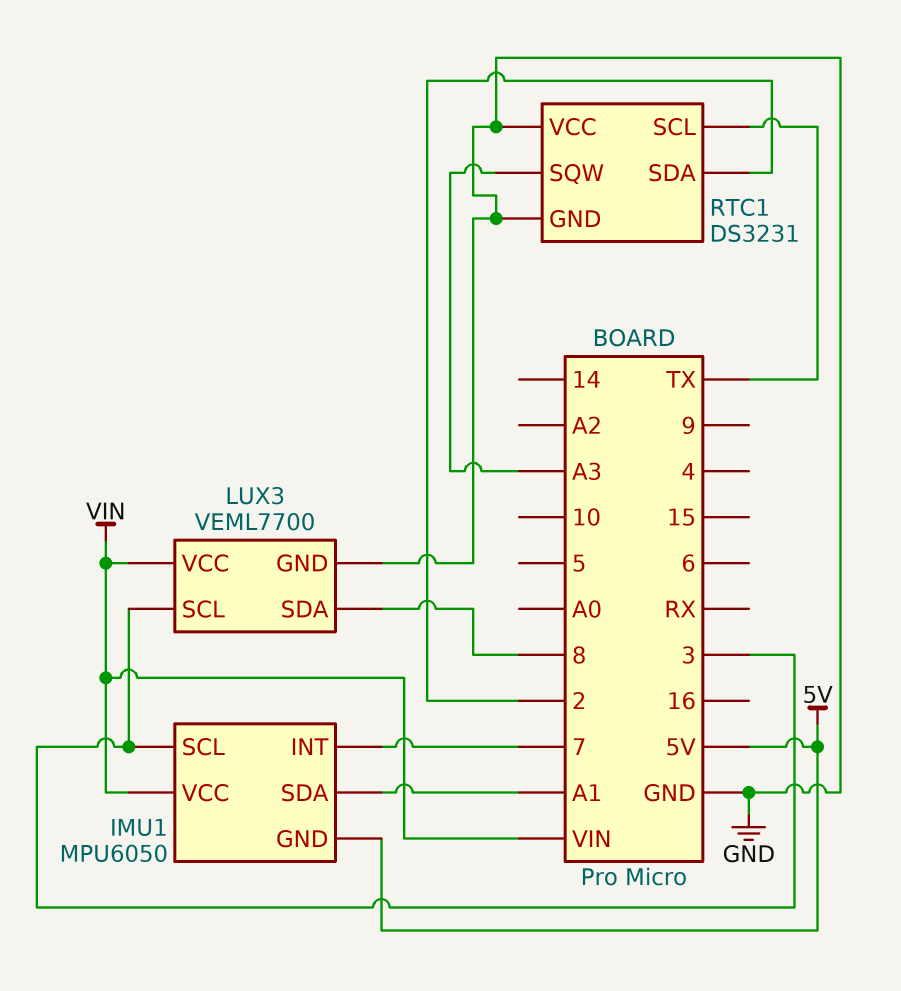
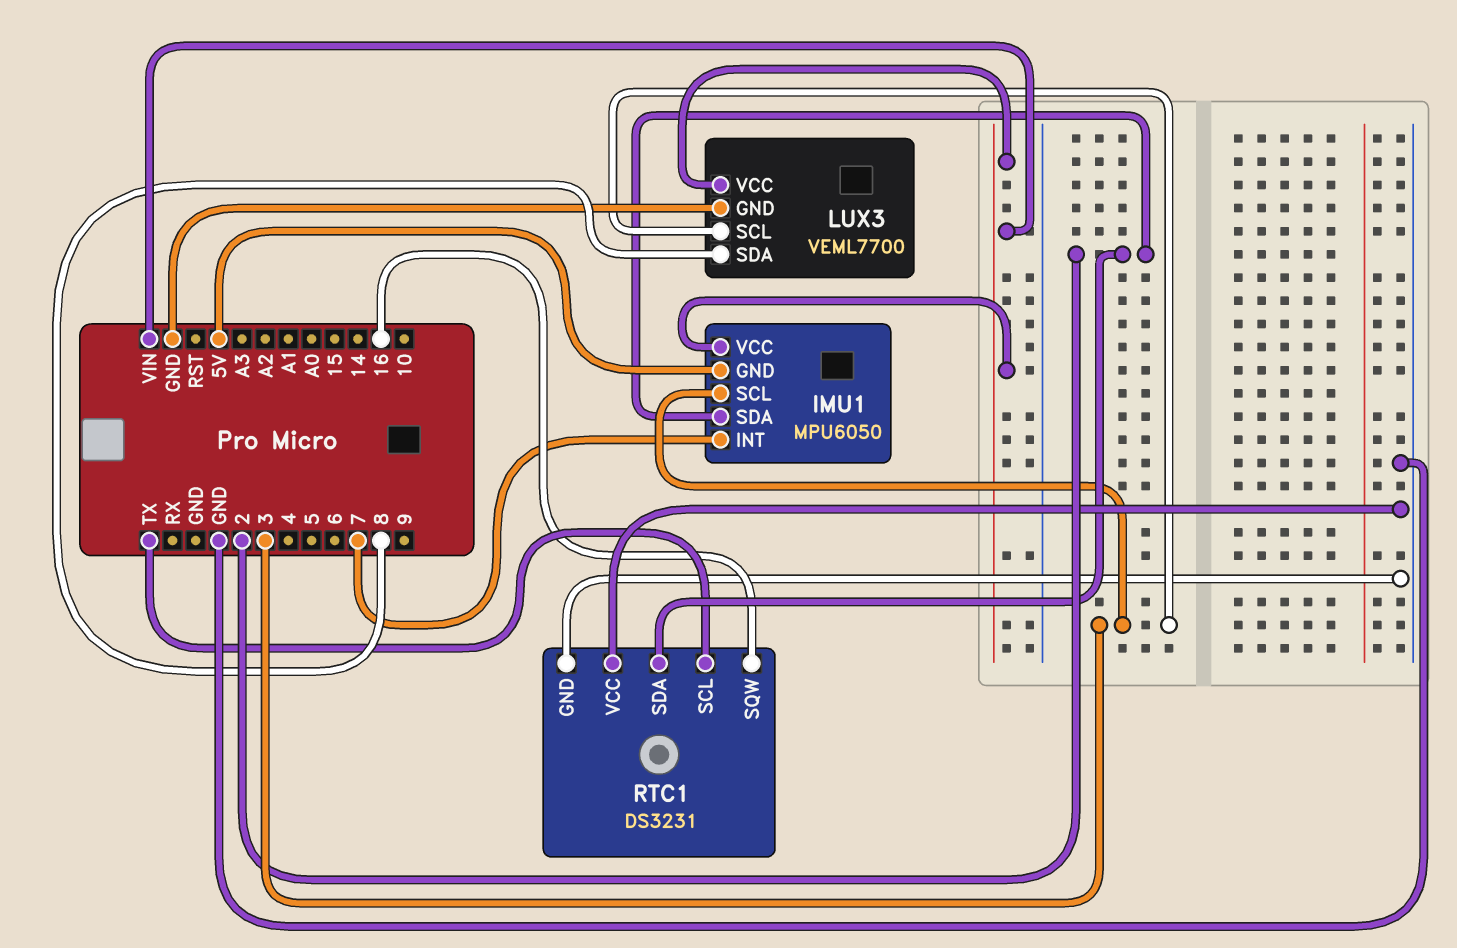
IMU1 pin SDA: A1 -> 2
RTC1 pin SQW: A3 -> 16

